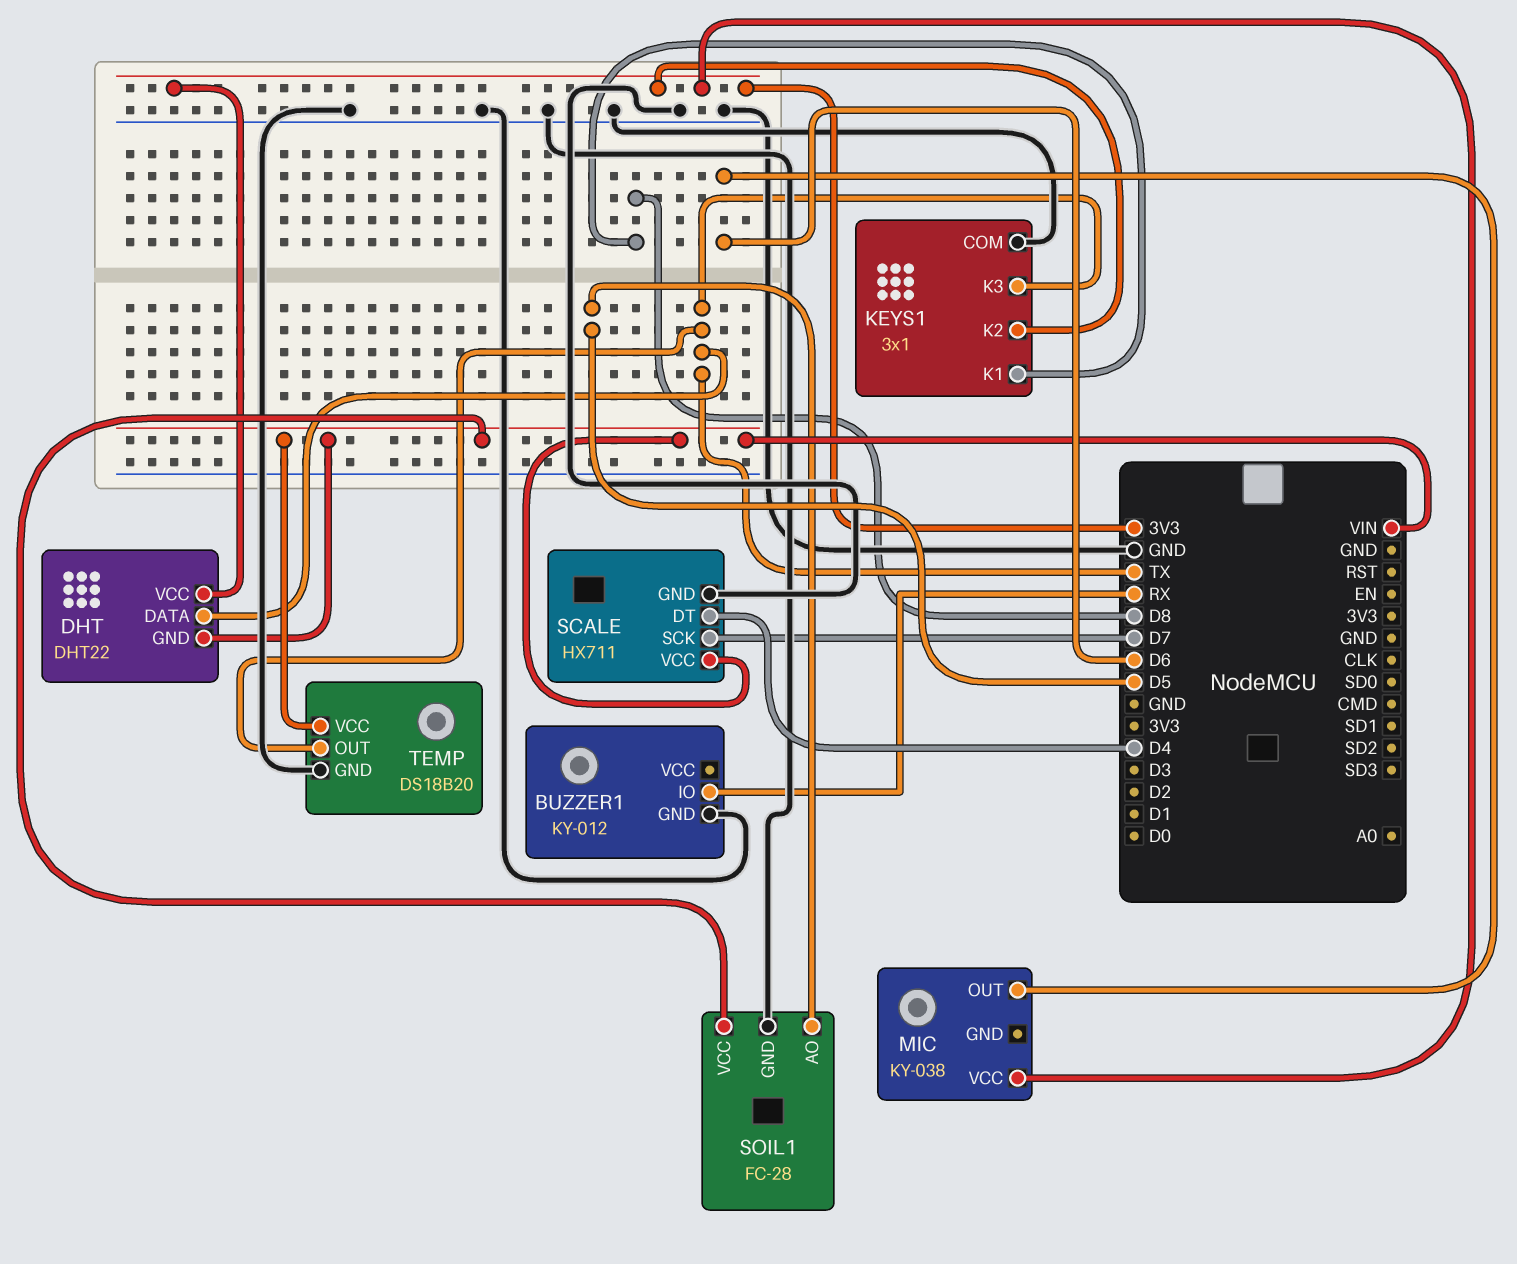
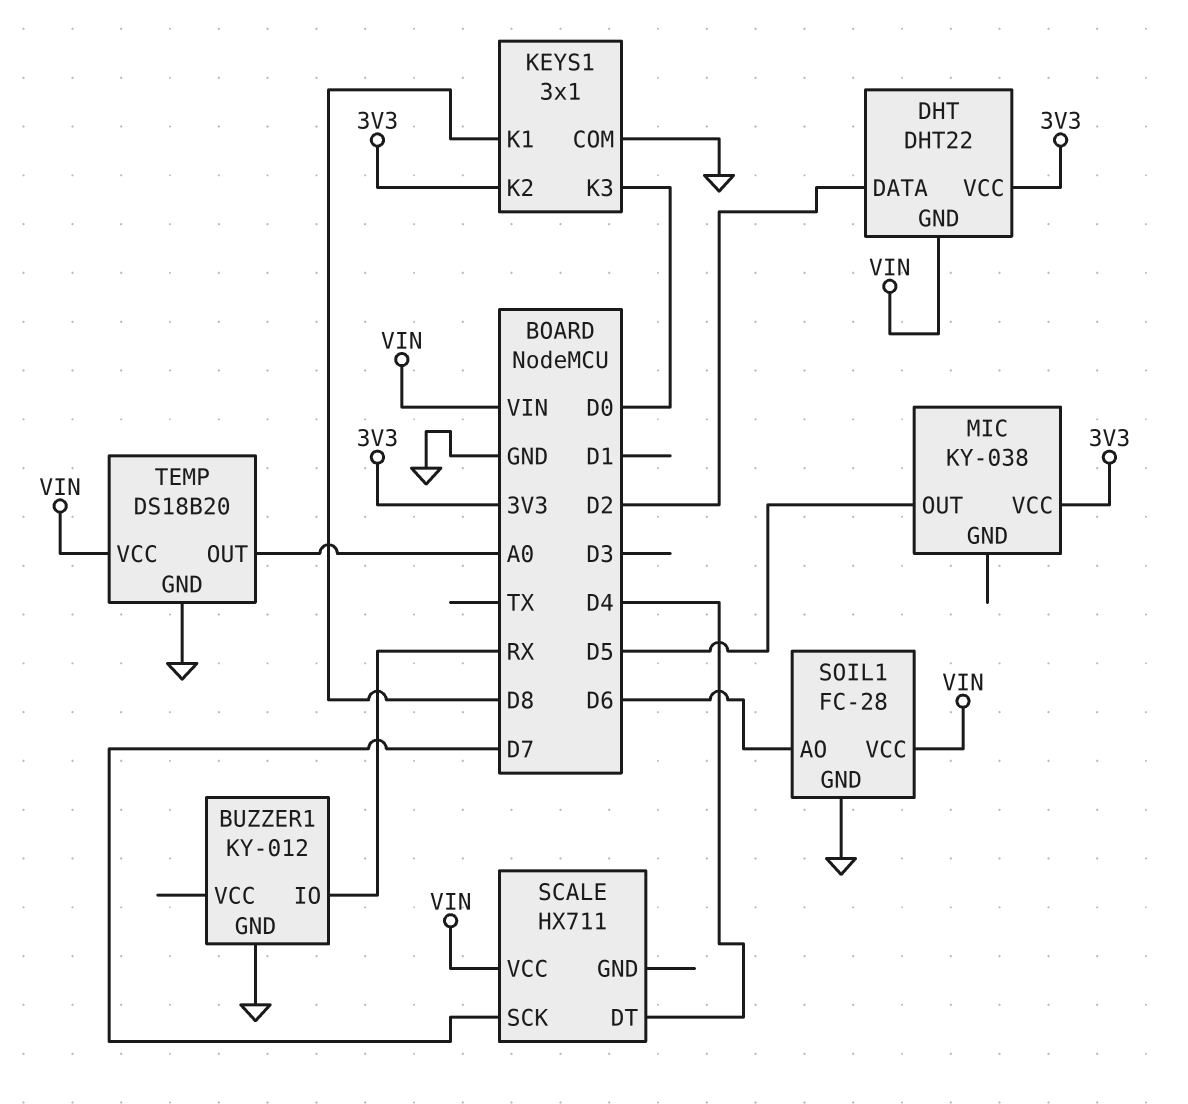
DHT pin DATA: TX -> D2
KEYS1 pin K3: TX -> D0
MIC pin OUT: D6 -> D5
SCALE pin GND: GND -> none
SOIL1 pin AO: D5 -> D6
TEMP pin OUT: TX -> A0

